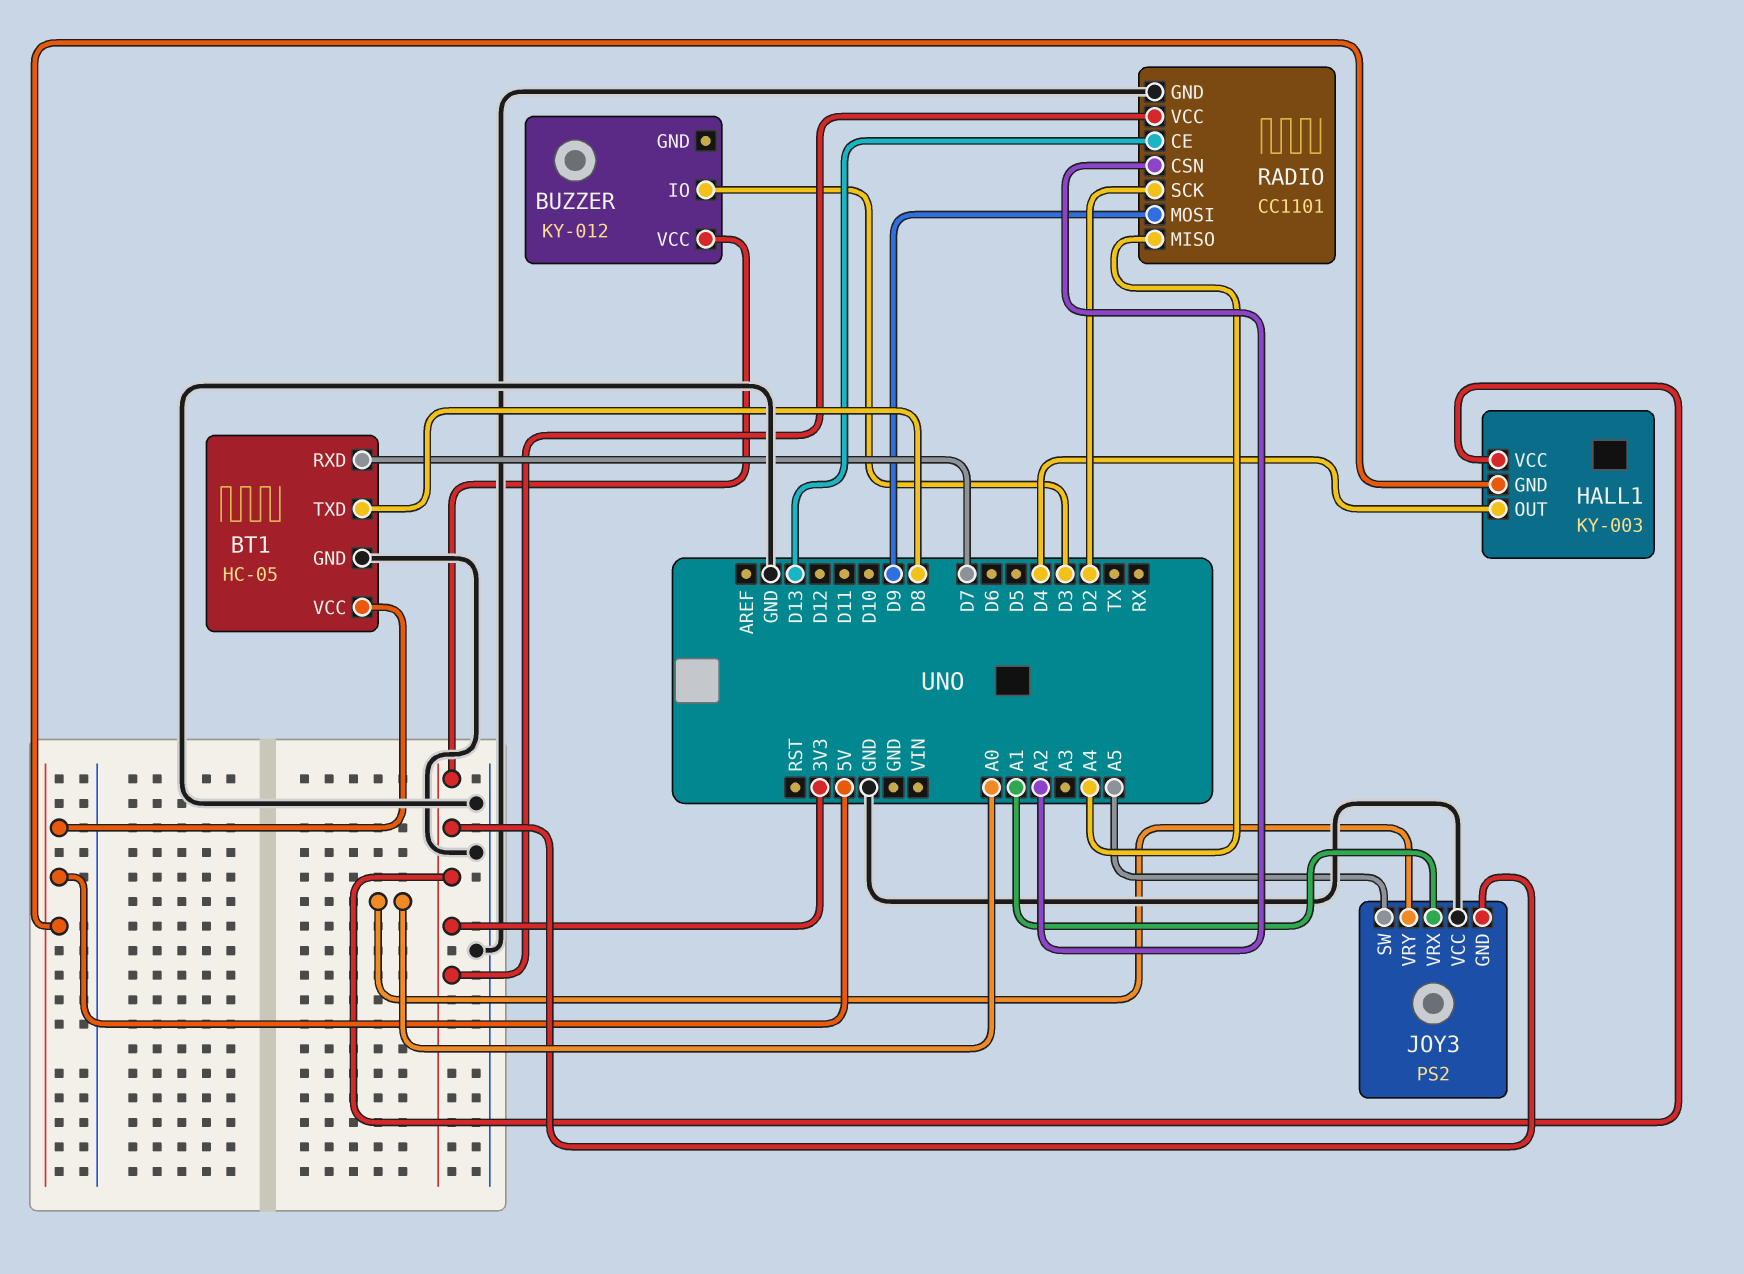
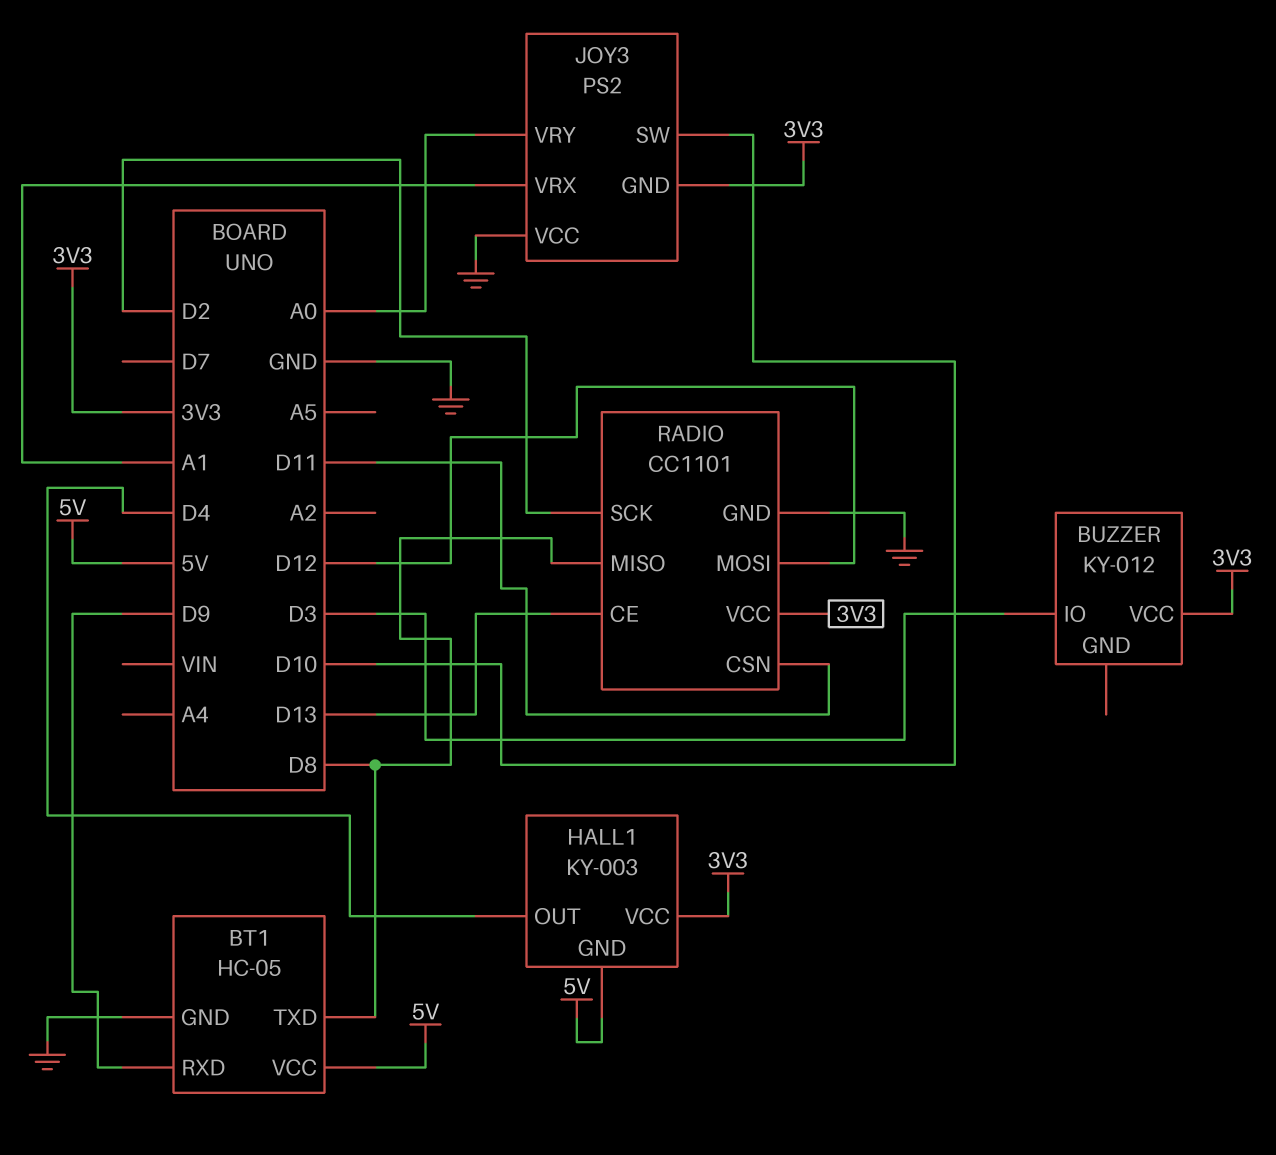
BT1 pin RXD: D7 -> D9
JOY3 pin SW: A5 -> D10
RADIO pin CSN: A2 -> D11
RADIO pin MISO: A4 -> D8
RADIO pin MOSI: D9 -> D12

